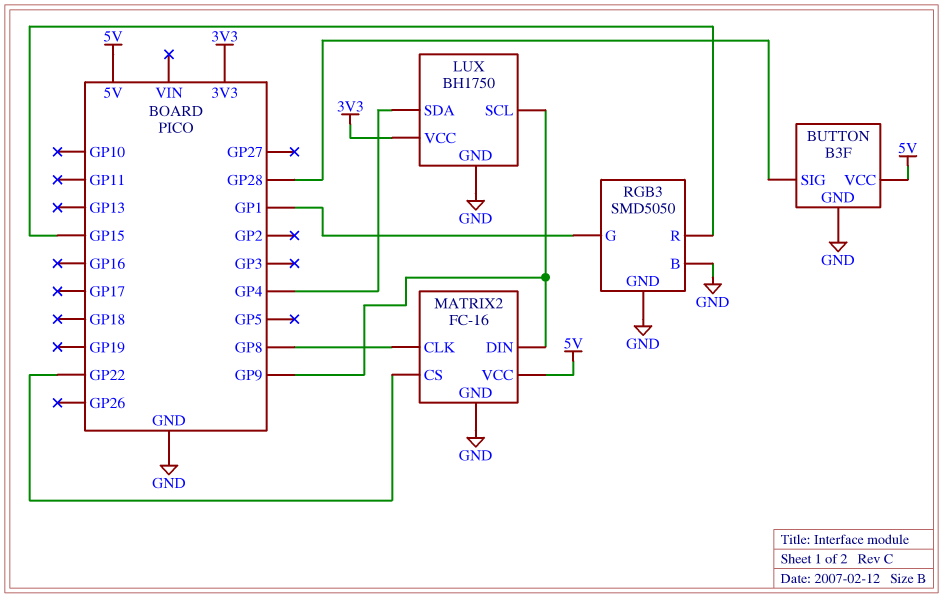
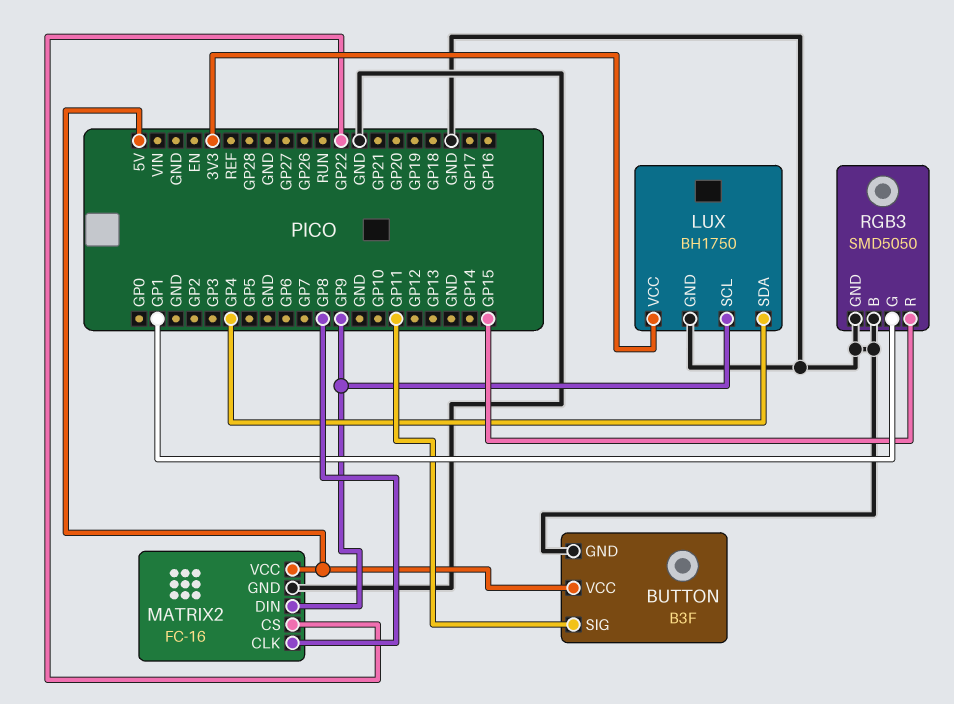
BUTTON pin SIG: GP28 -> GP11

